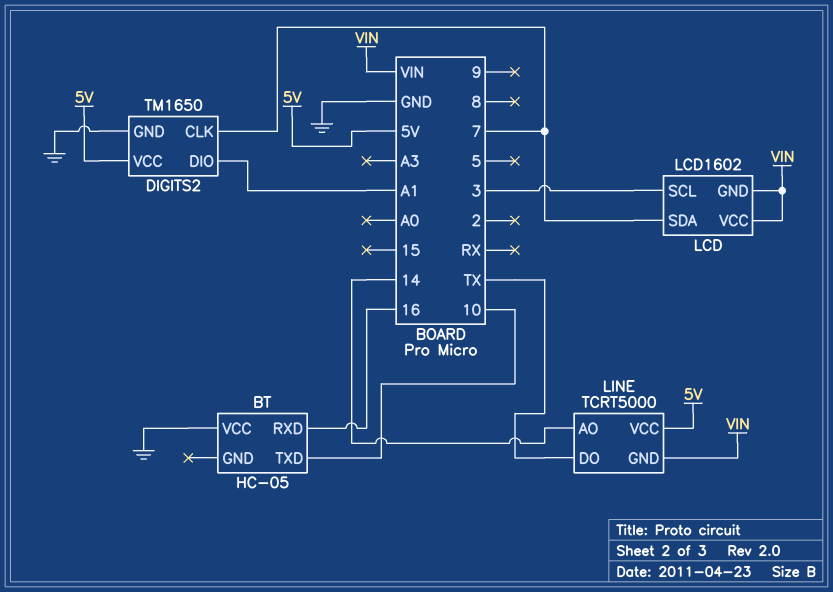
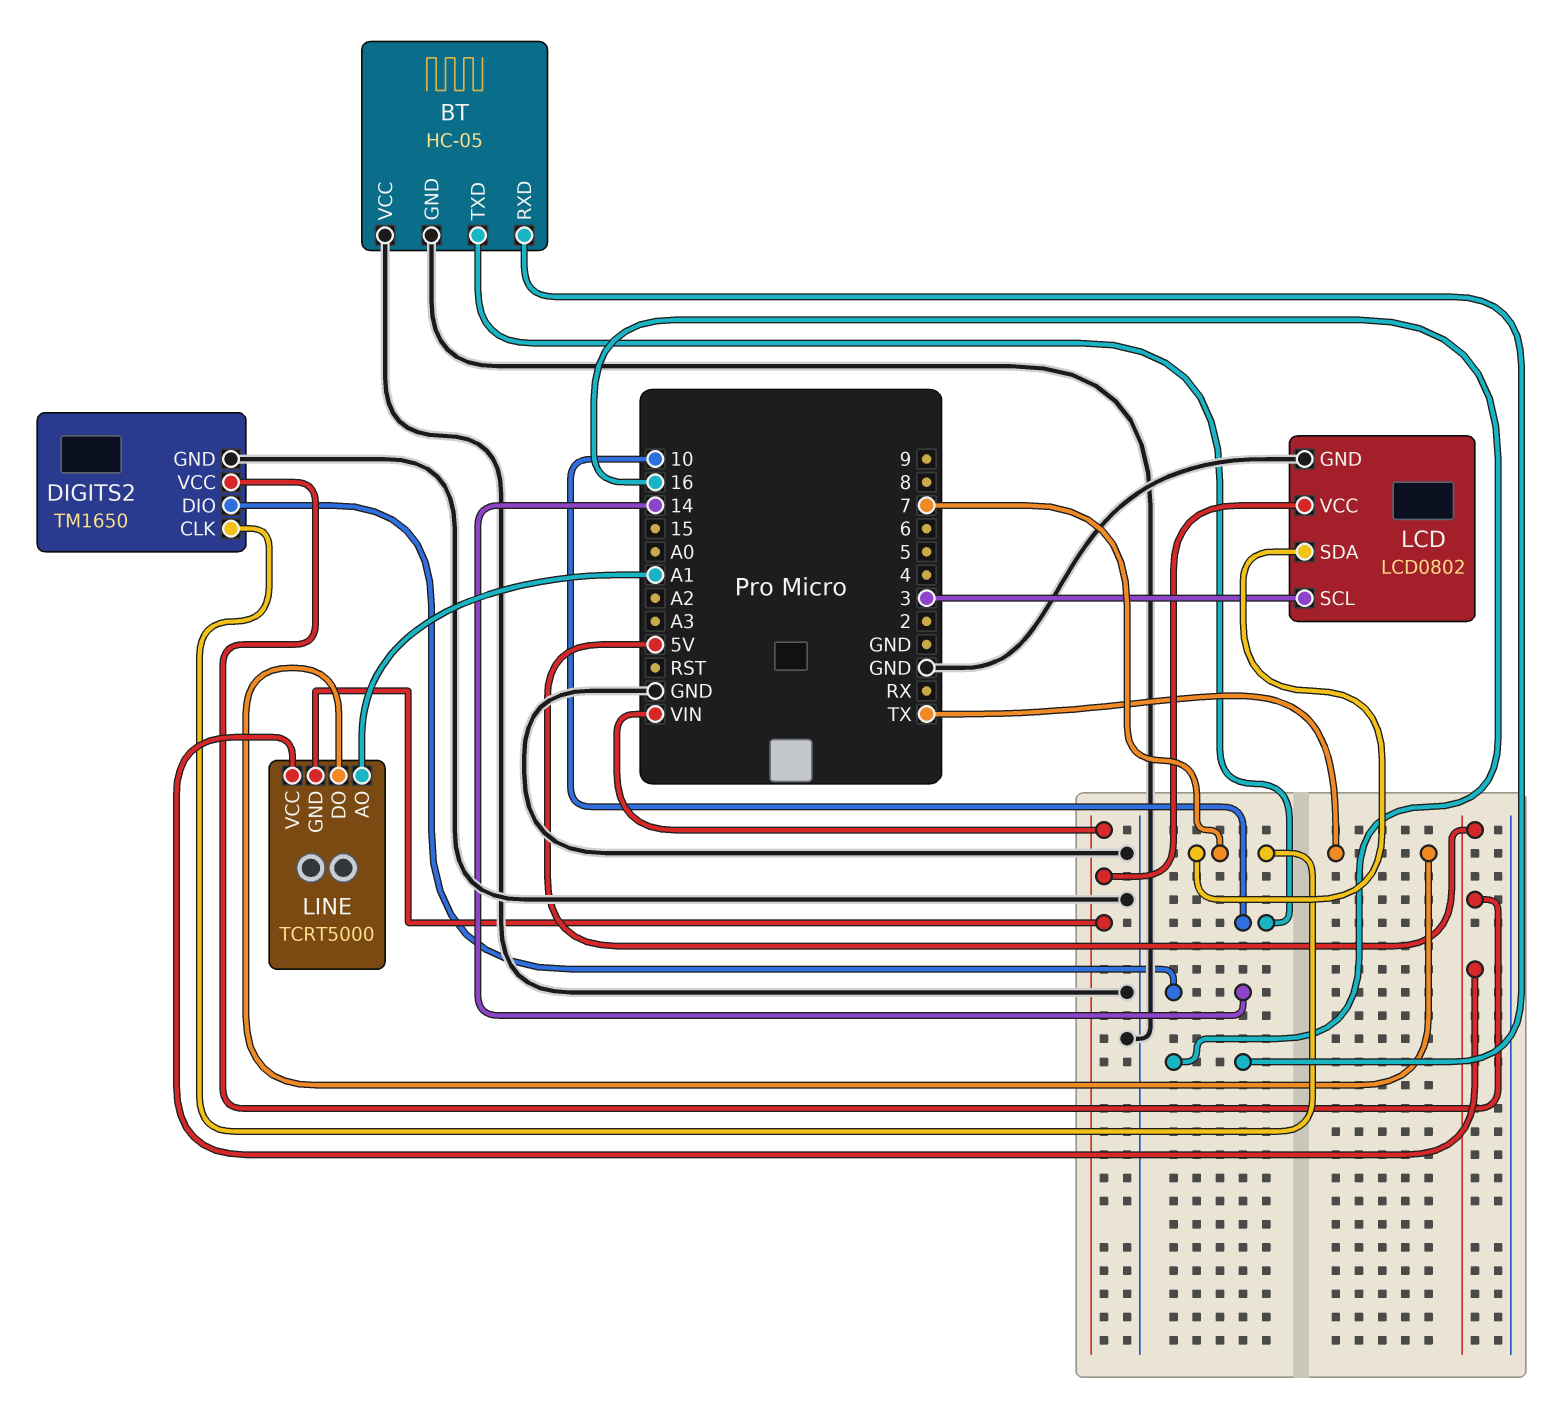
BT pin GND: none -> GND
DIGITS2 pin DIO: A1 -> 14
LCD: LCD1602 -> LCD0802
LCD pin GND: VIN -> GND
LINE pin AO: 14 -> A1

